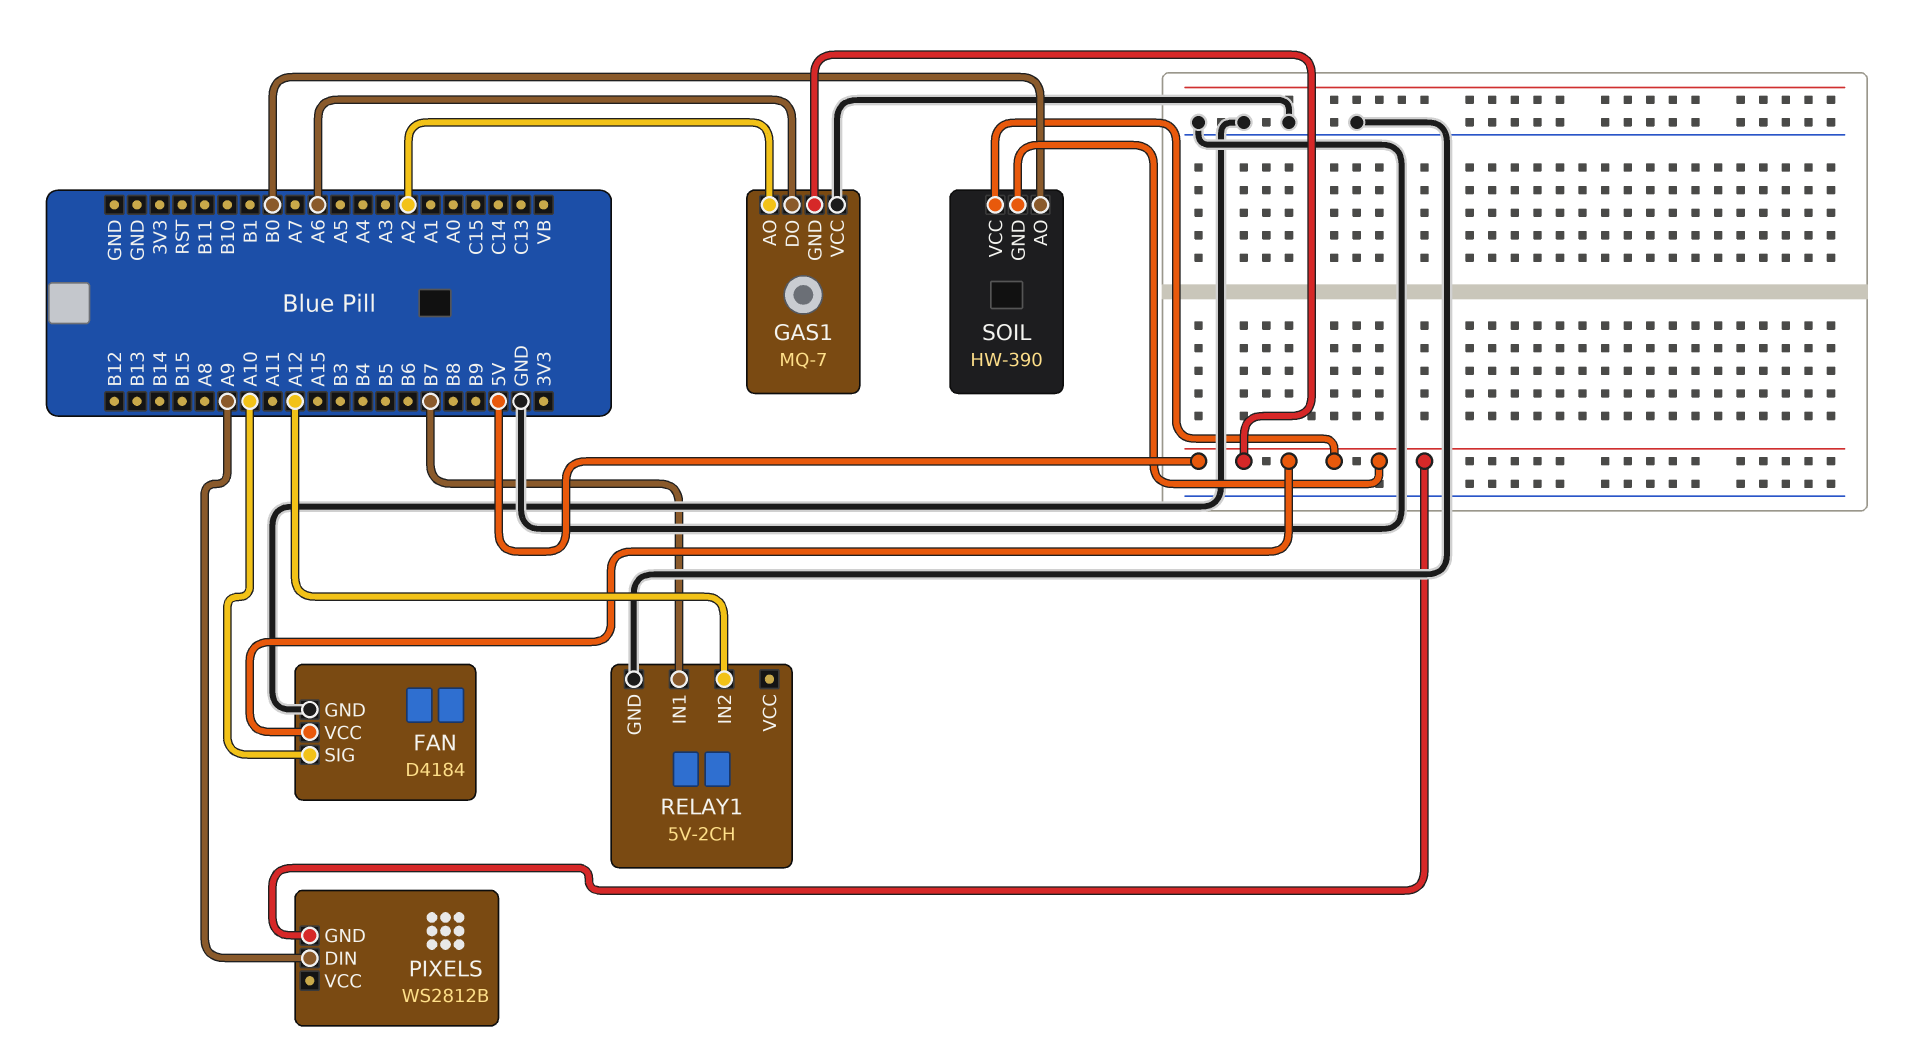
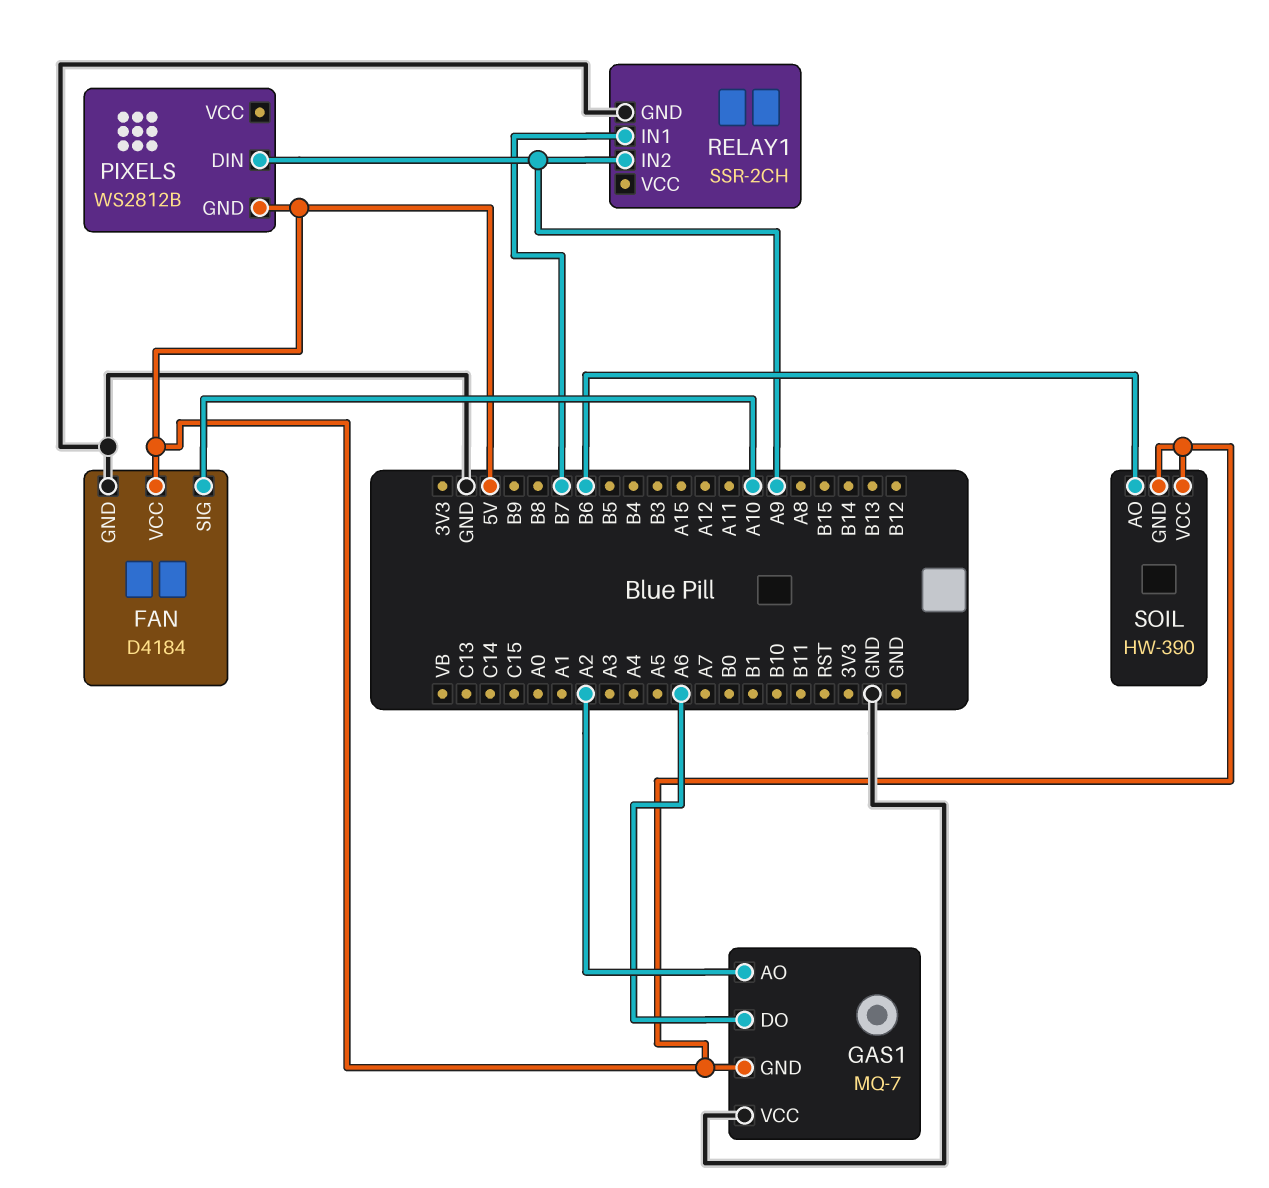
RELAY1: 5V-2CH -> SSR-2CH
RELAY1 pin IN2: A12 -> A9
SOIL pin AO: B0 -> B6

